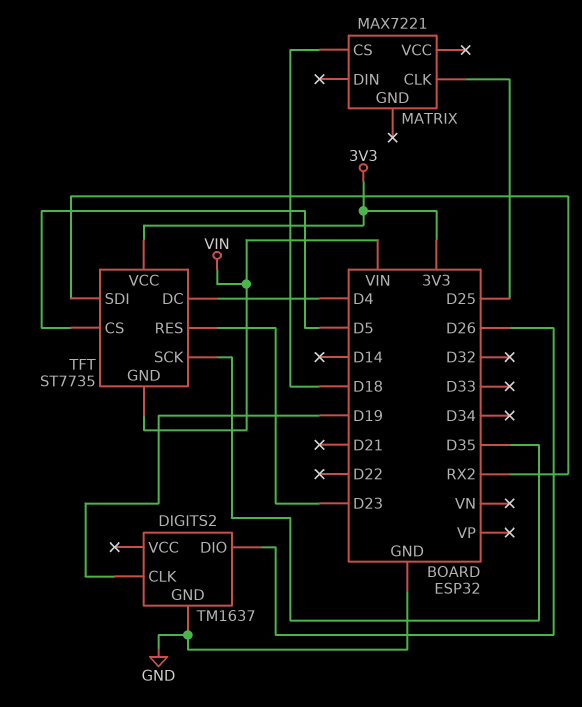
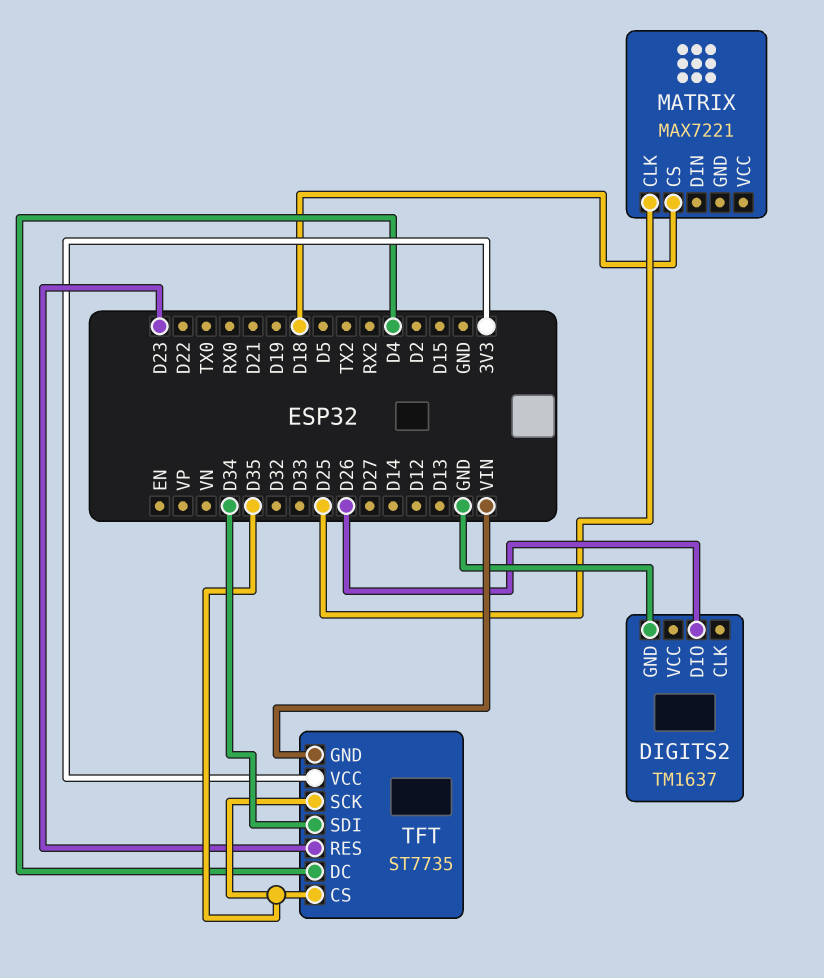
DIGITS2 pin CLK: D19 -> none
TFT pin CS: D5 -> D35
TFT pin SDI: RX2 -> D34

